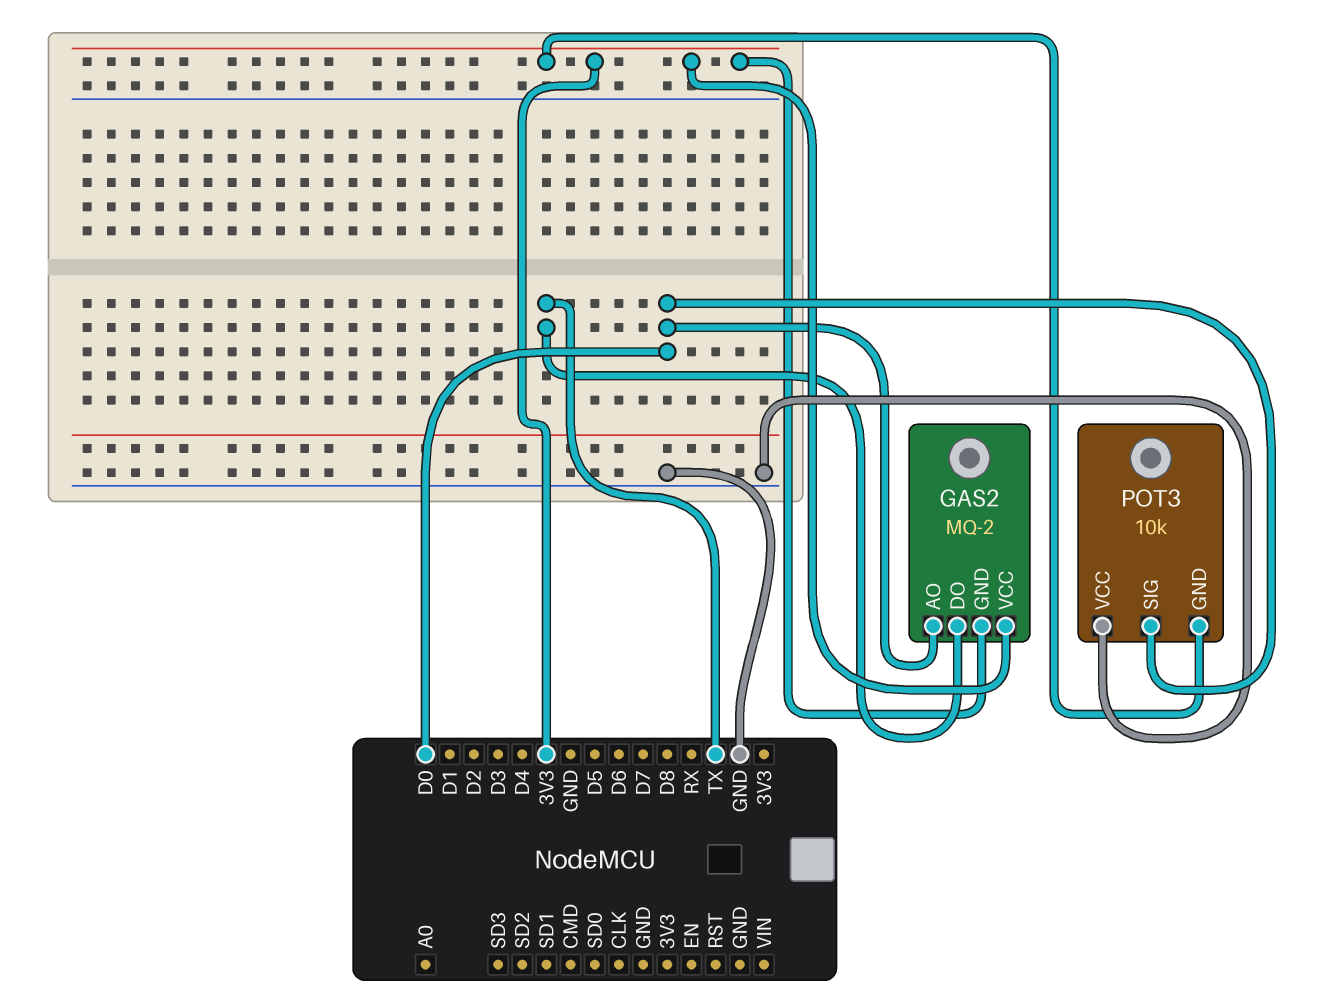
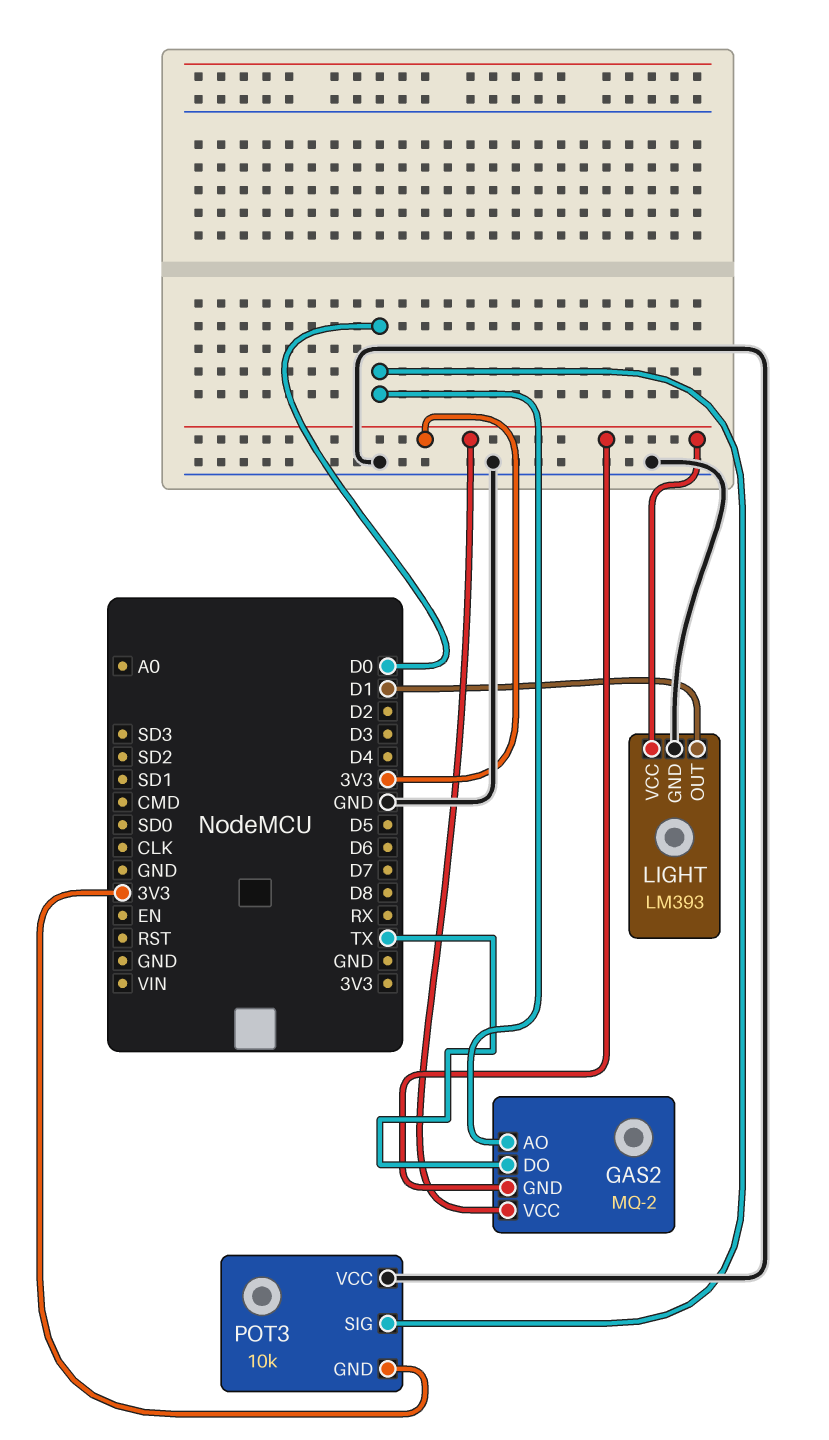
LIGHT: none -> LM393
LIGHT pin GND: none -> GND
LIGHT pin OUT: none -> D1
LIGHT pin VCC: none -> 3V3

